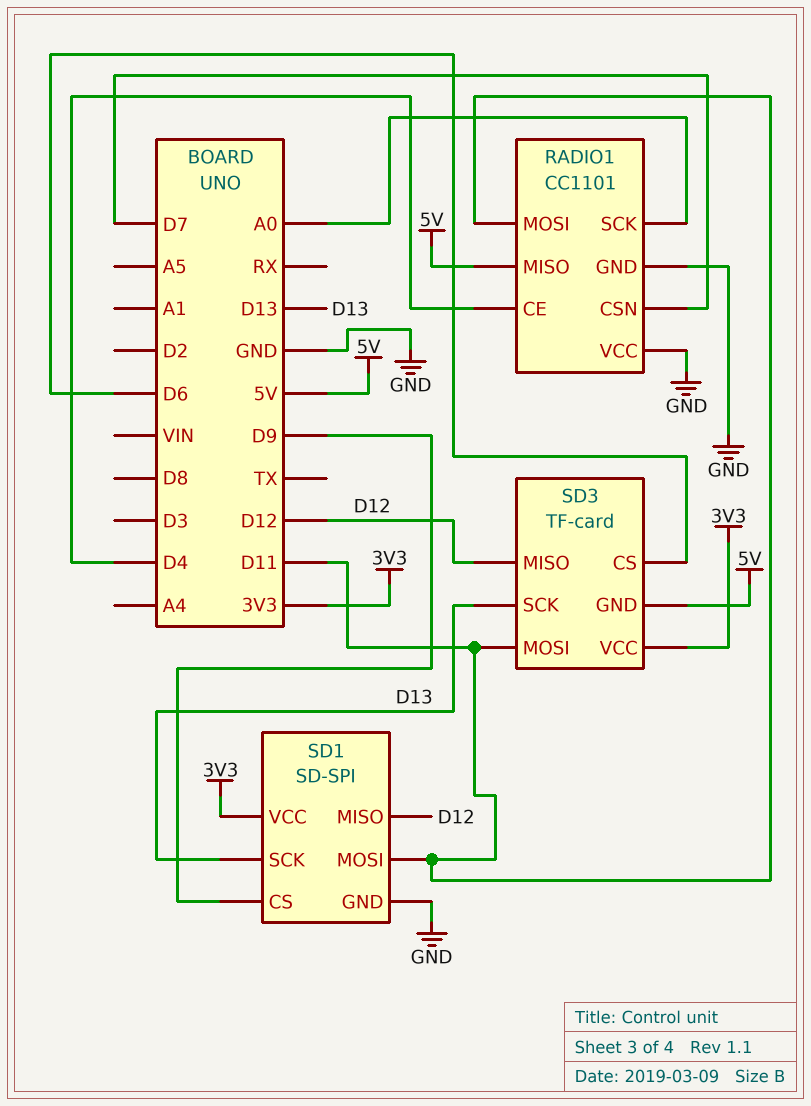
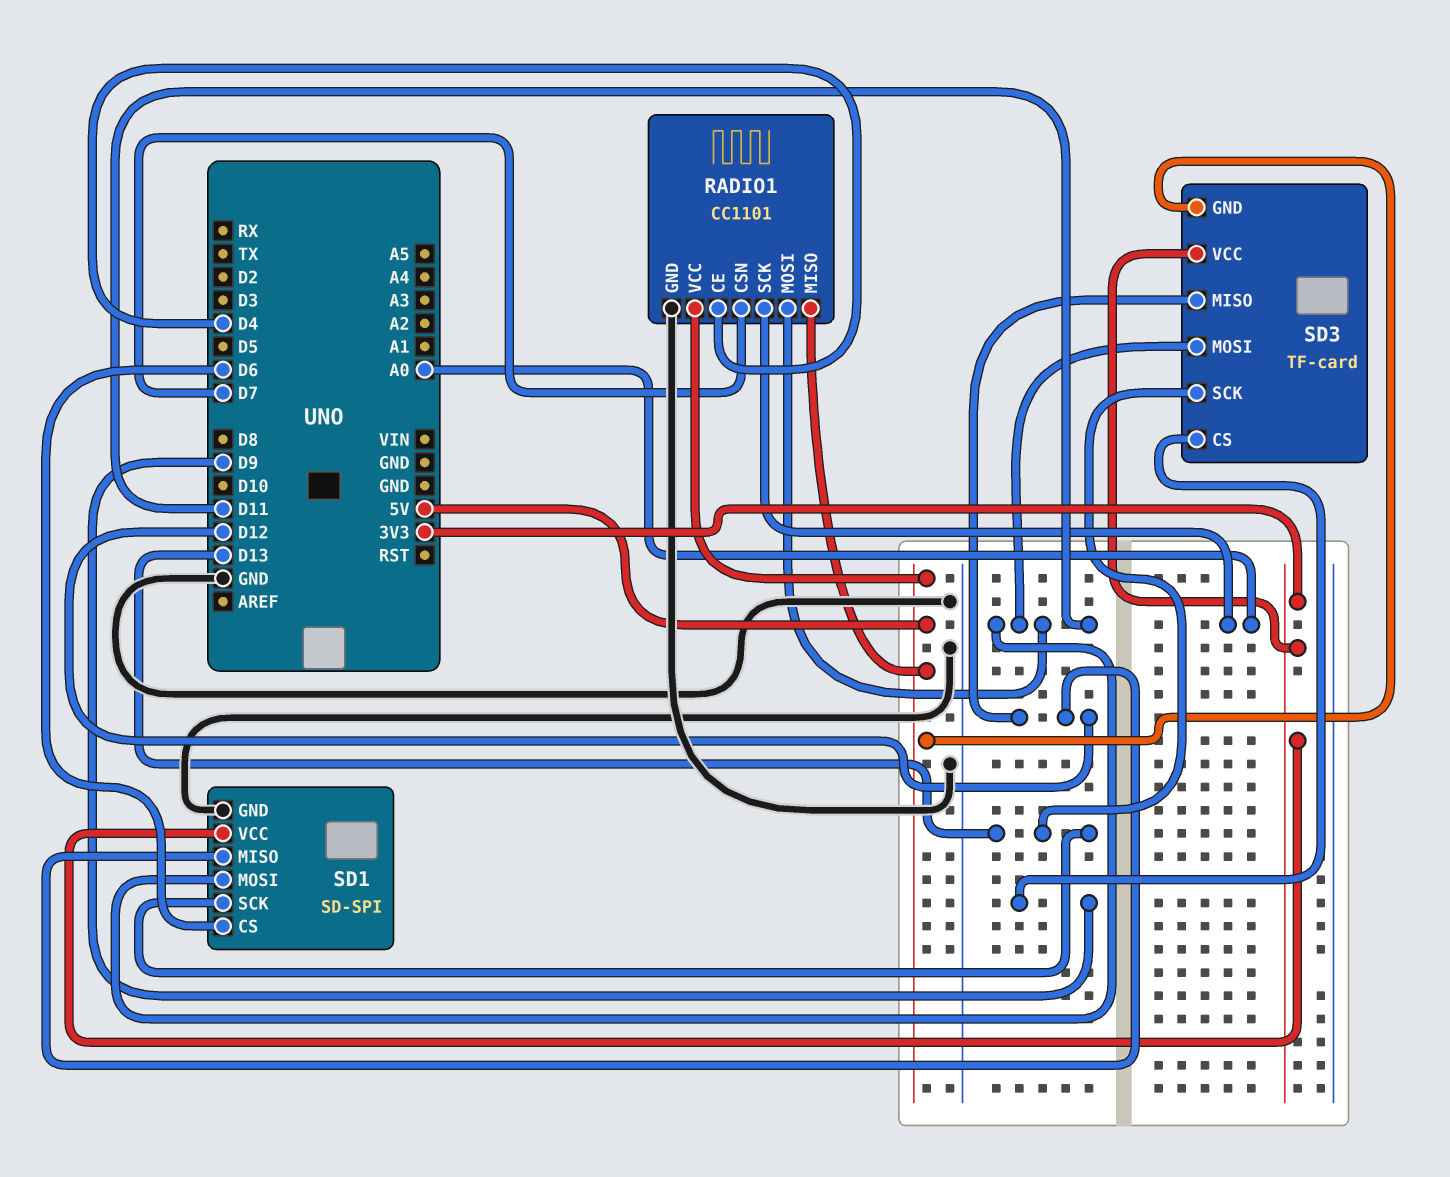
RADIO1 pin VCC: GND -> 5V
SD1 pin CS: D9 -> D6
SD3 pin CS: D6 -> D9

